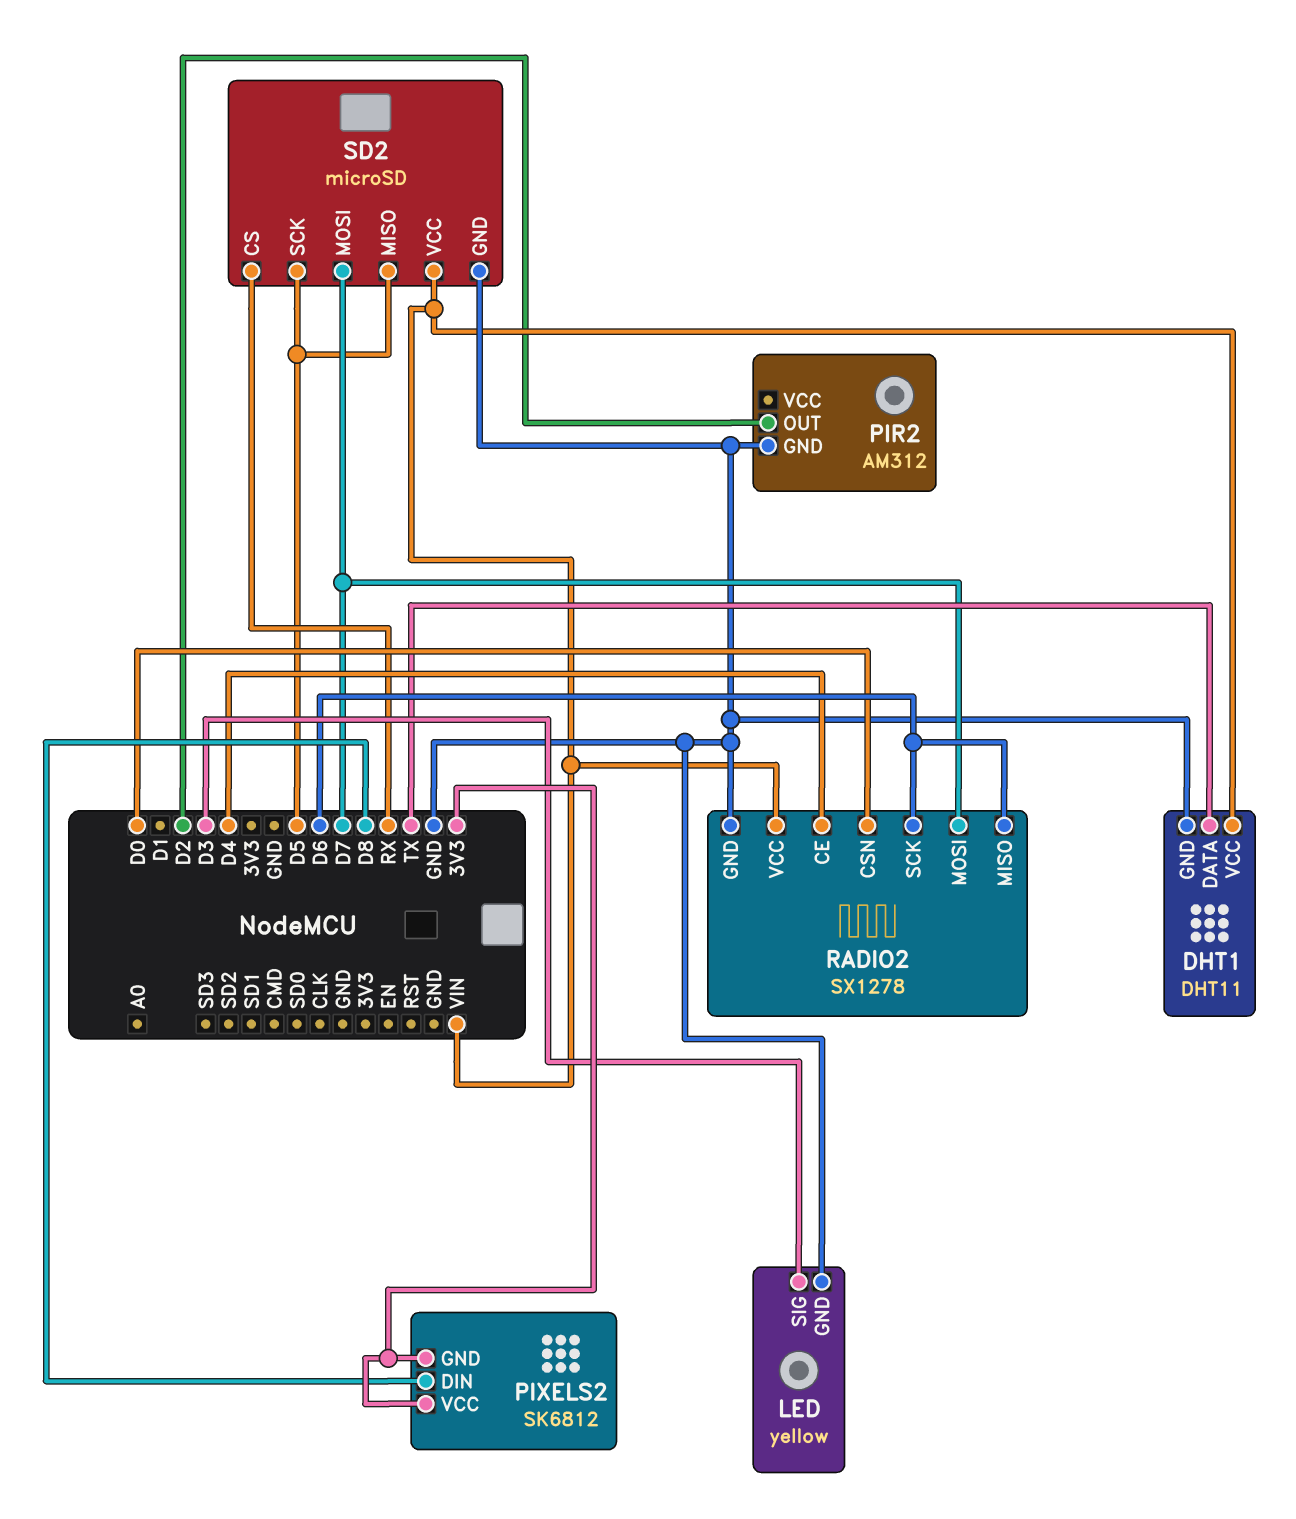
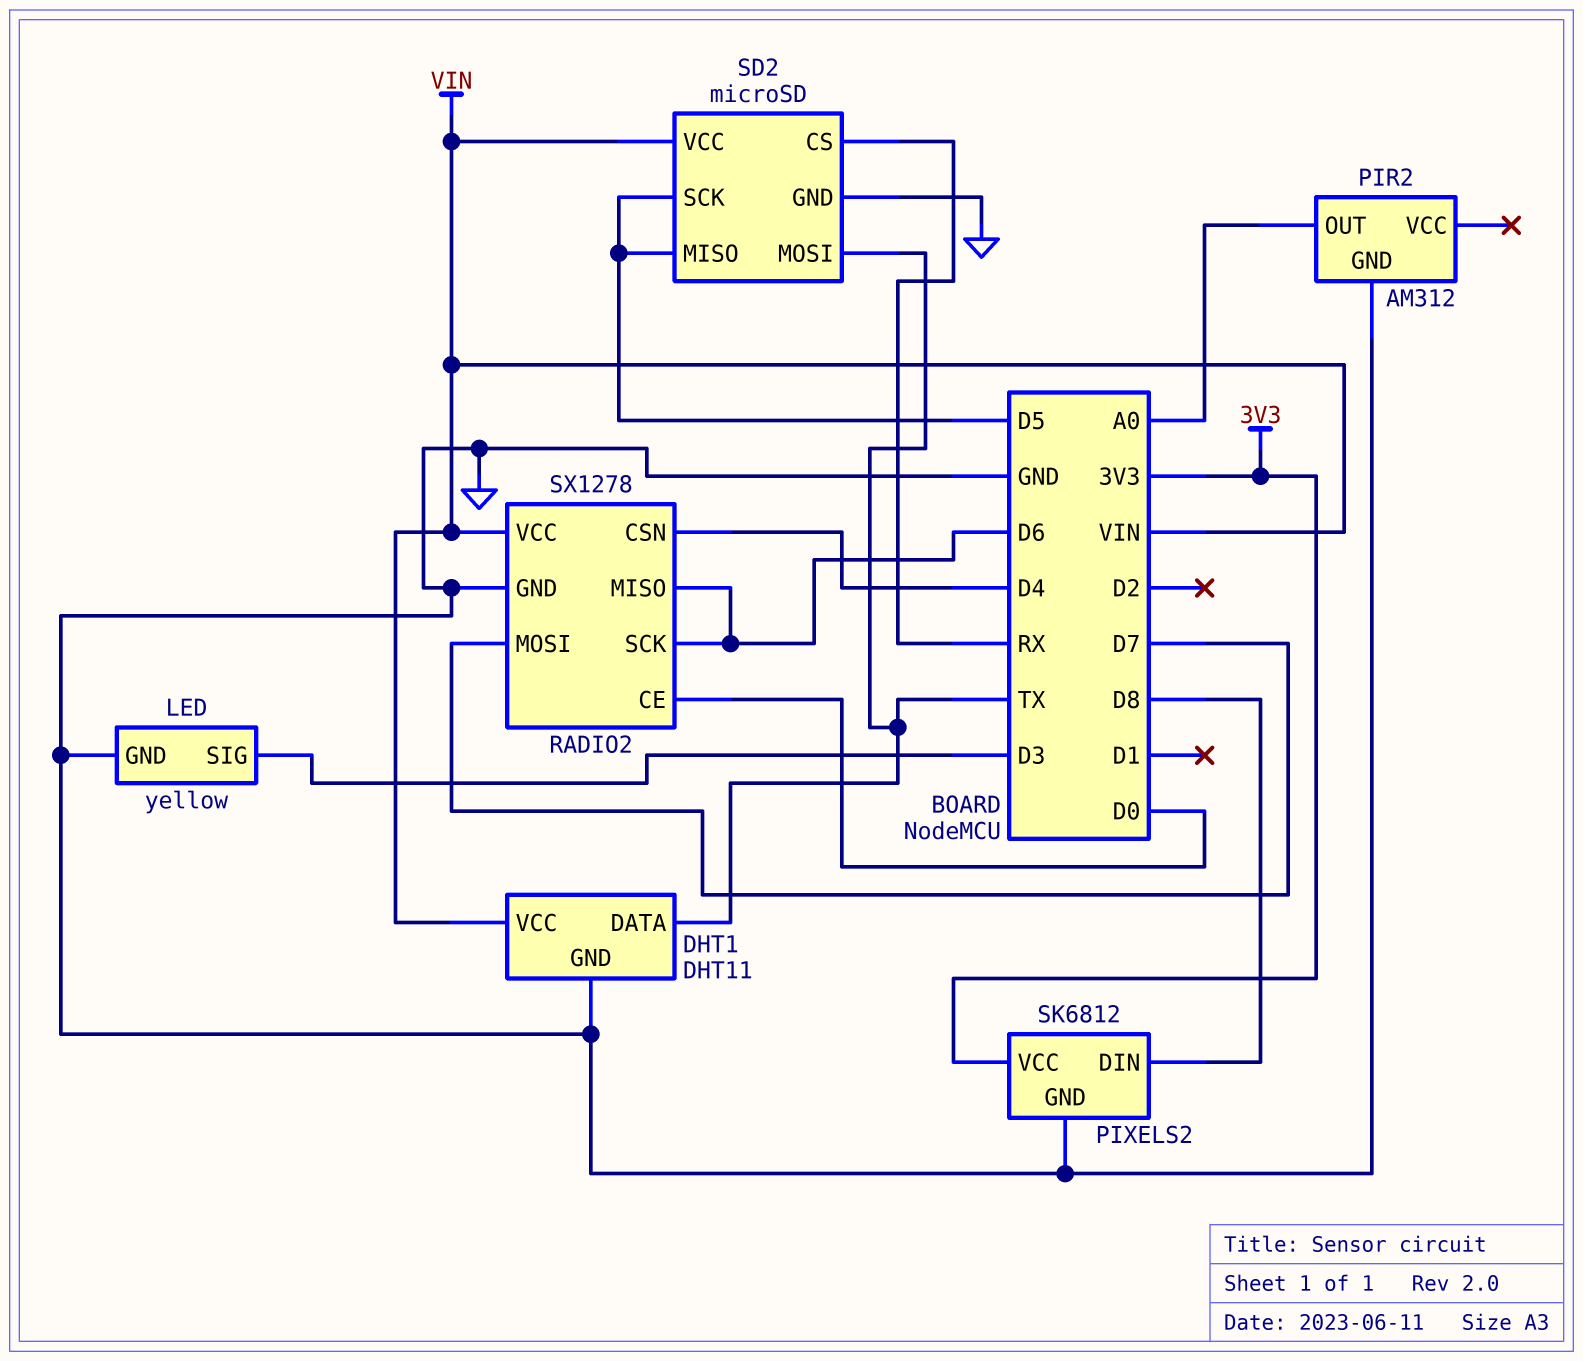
PIR2 pin OUT: D2 -> A0
PIXELS2 pin GND: 3V3 -> GND
RADIO2 pin CE: D4 -> D0
RADIO2 pin CSN: D0 -> D4
SD2 pin MOSI: D7 -> TX

